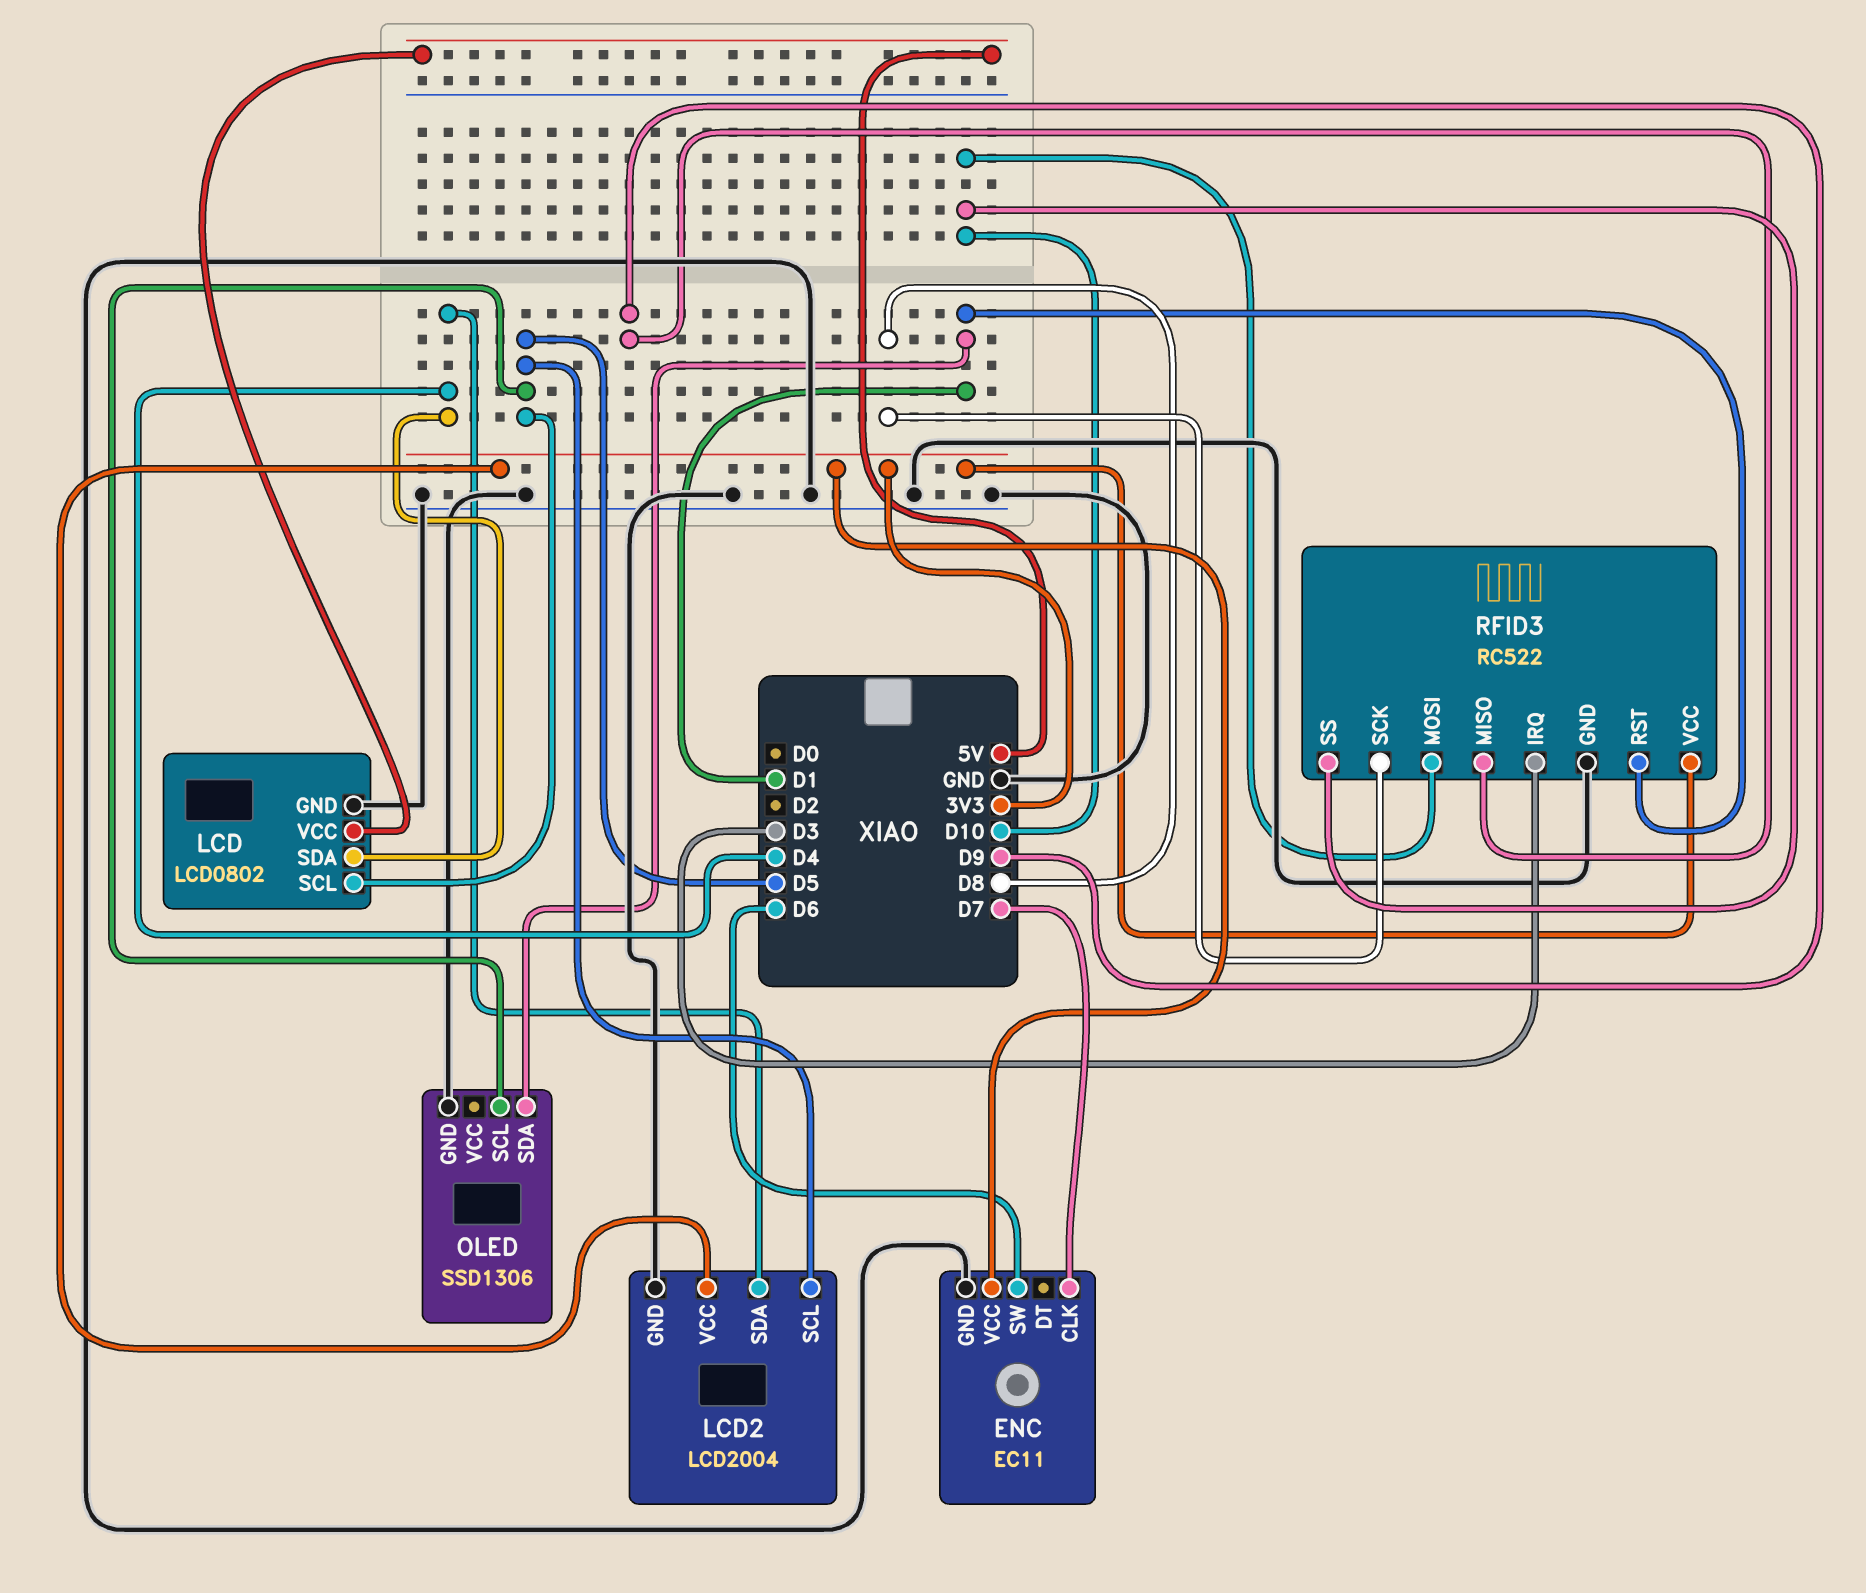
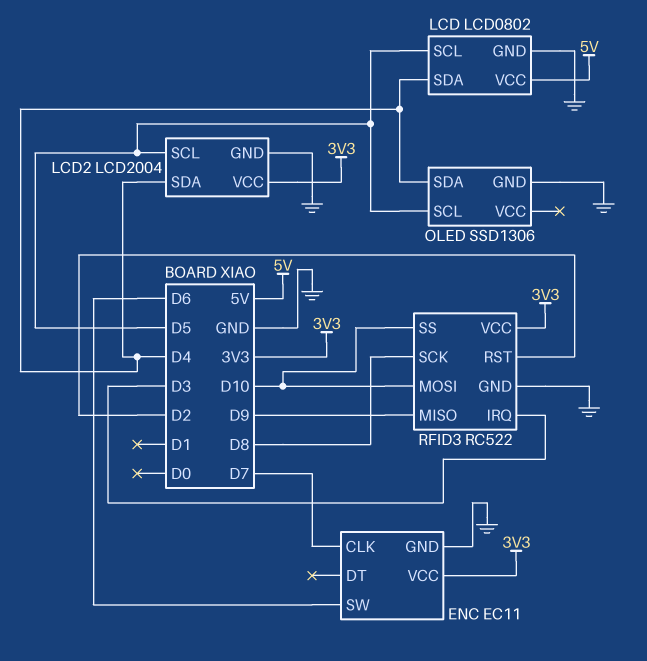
OLED pin SDA: D1 -> D4
RFID3 pin RST: D1 -> D2

